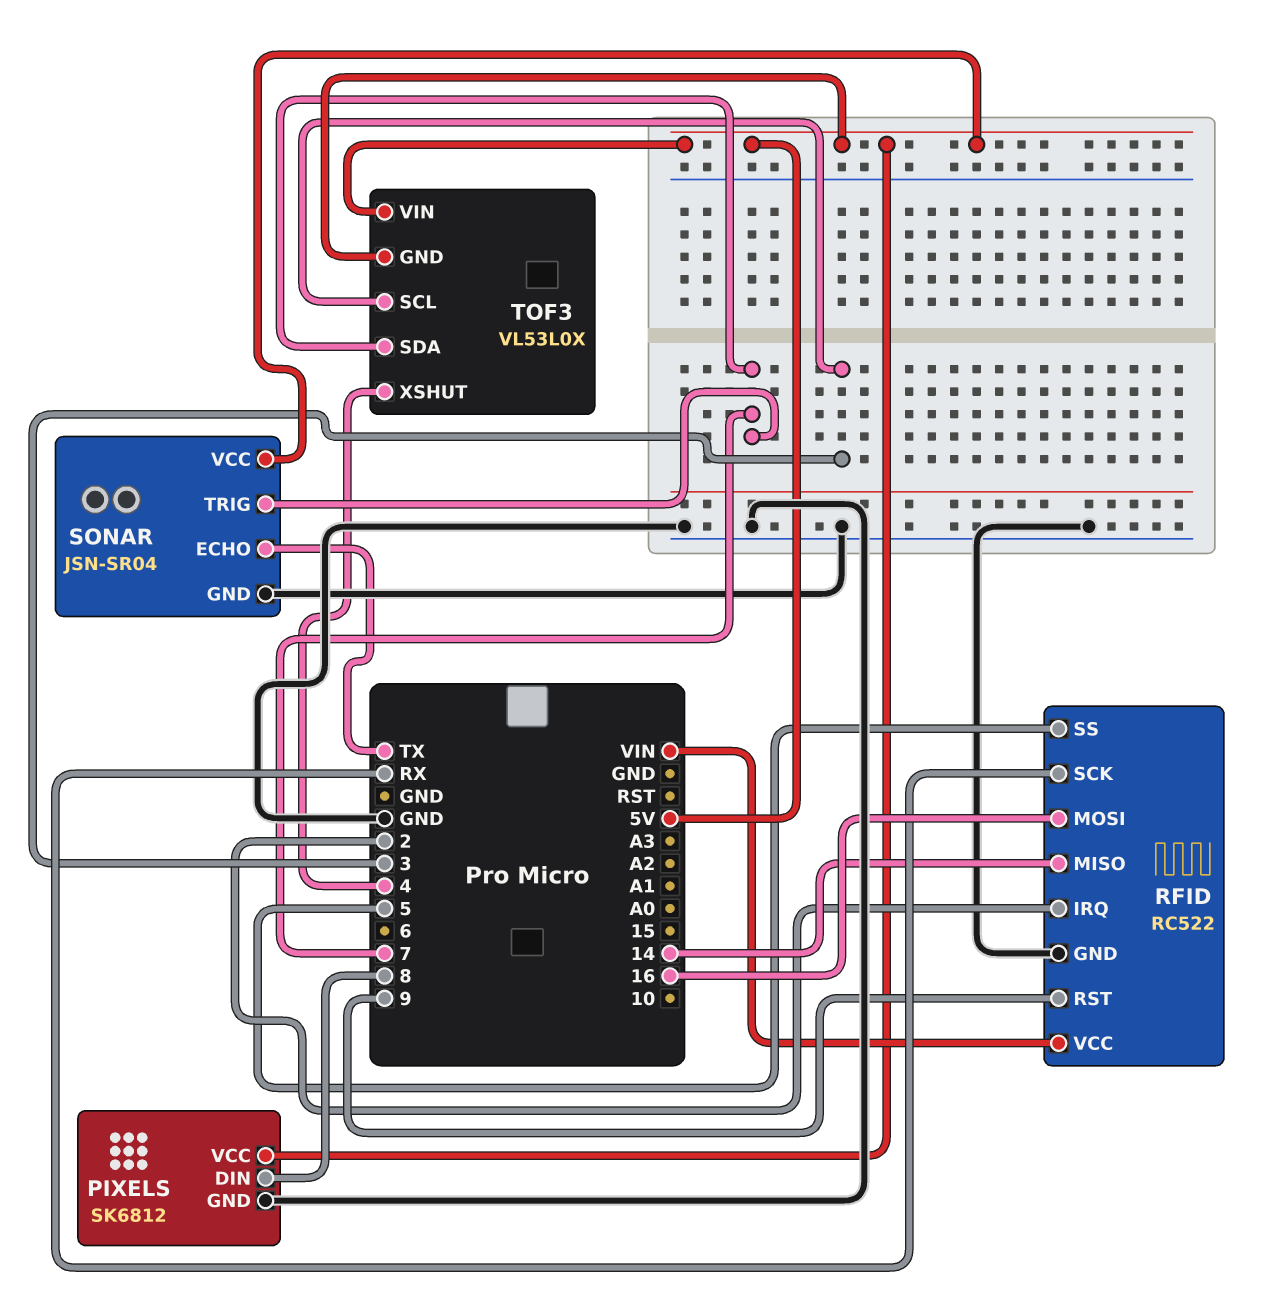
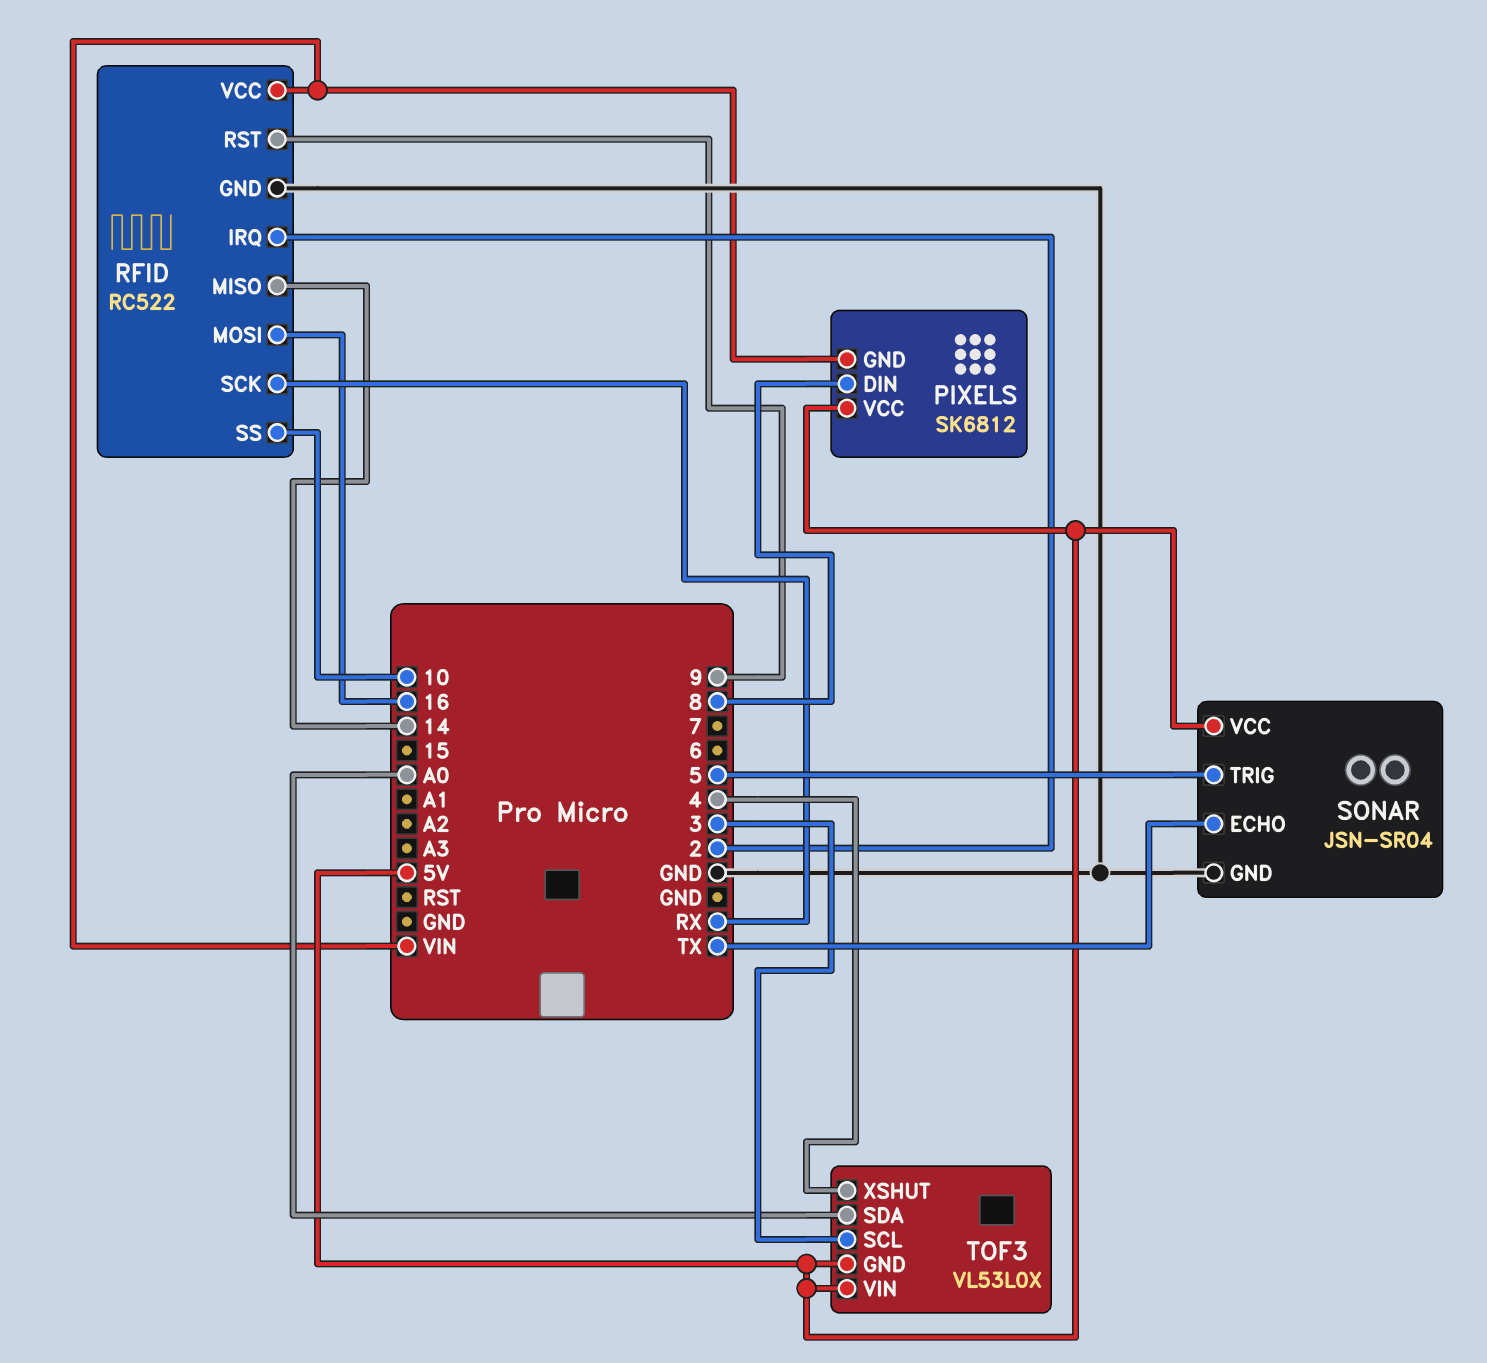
PIXELS pin GND: GND -> VIN
RFID pin SS: 5 -> 10
SONAR pin TRIG: 7 -> 5
TOF3 pin SDA: 7 -> A0

